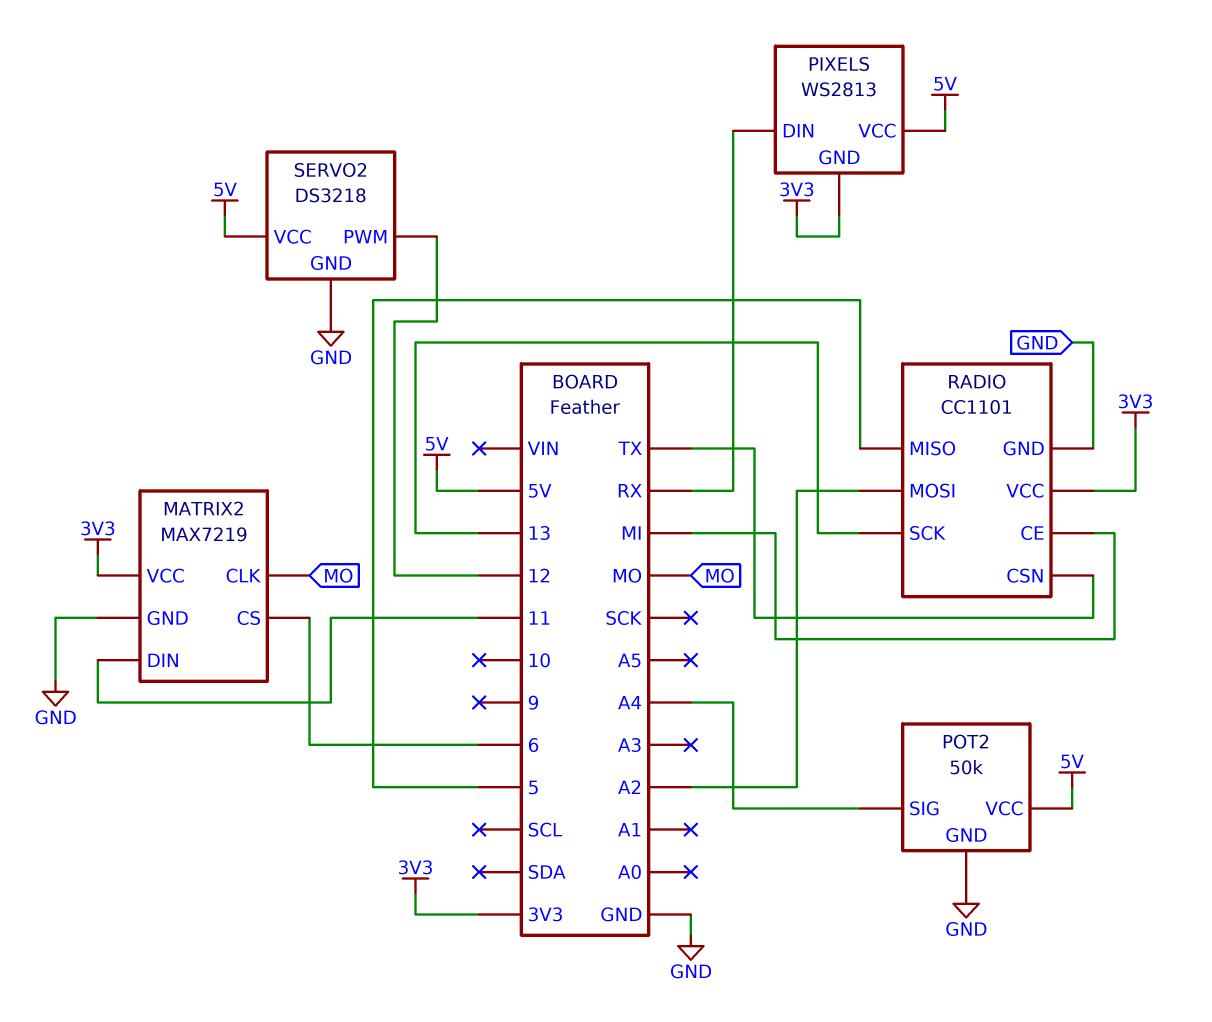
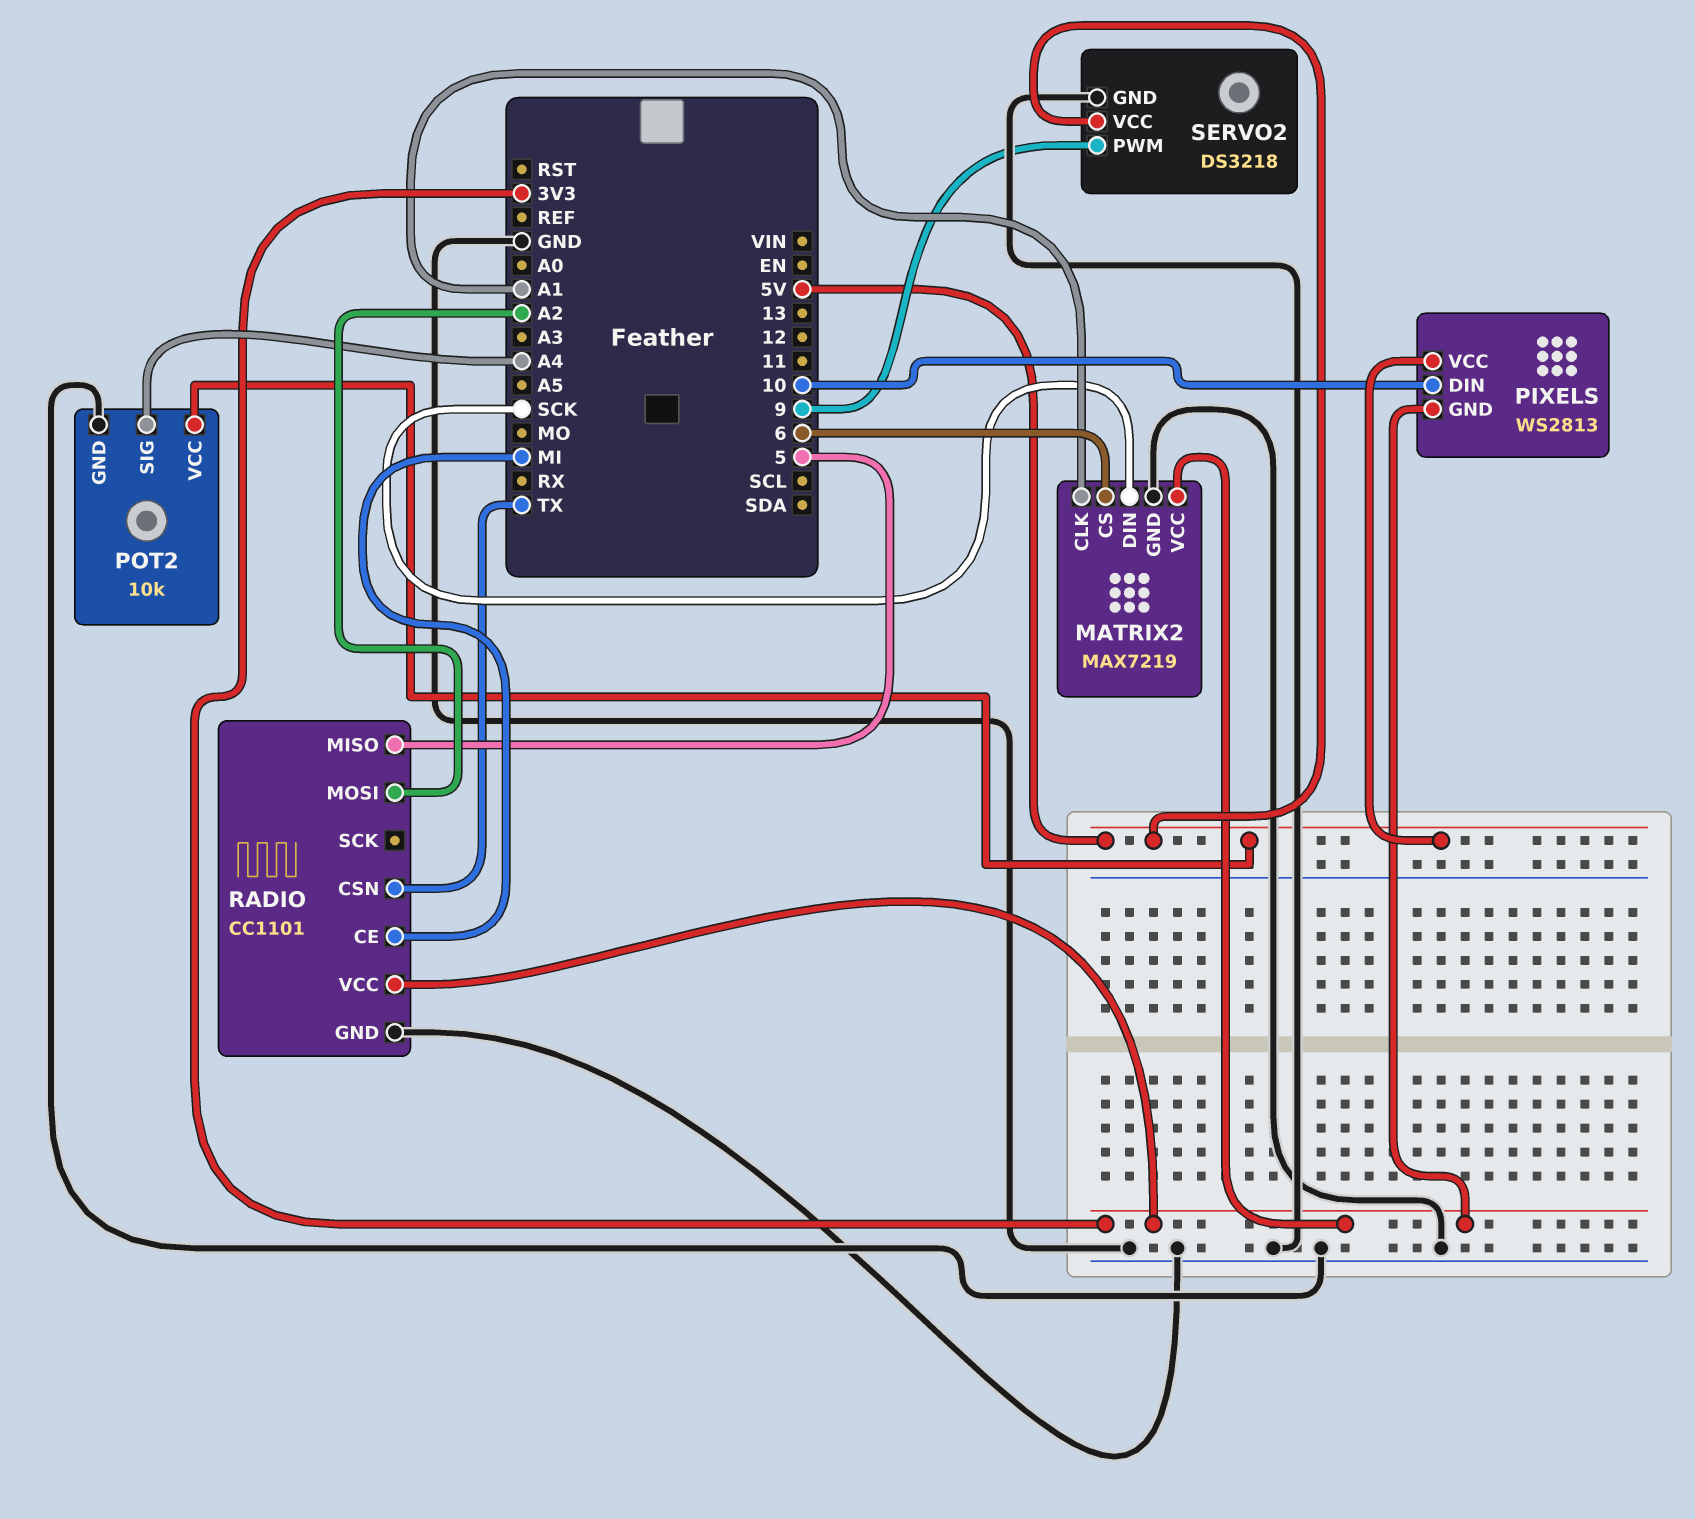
MATRIX2 pin CLK: MO -> A1
MATRIX2 pin DIN: 11 -> SCK
PIXELS pin DIN: RX -> 10
POT2: 50k -> 10k
RADIO pin SCK: 13 -> none
SERVO2 pin PWM: 12 -> 9

